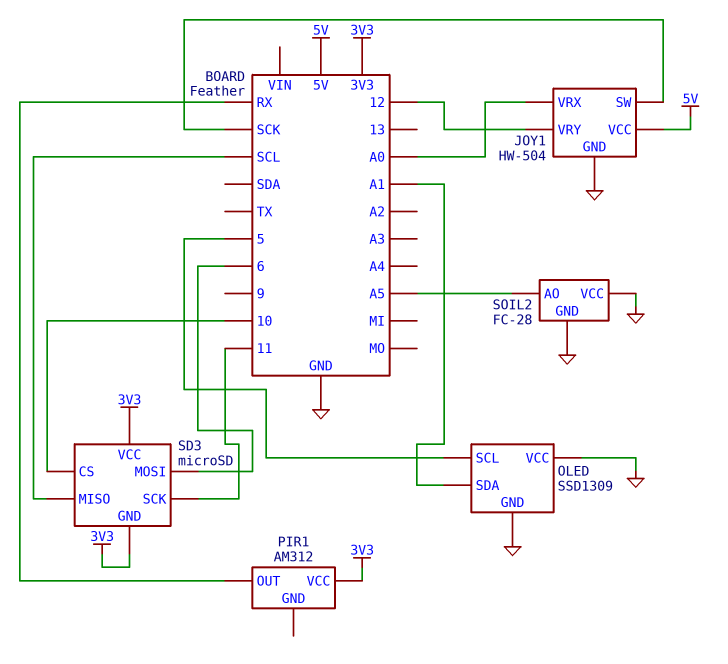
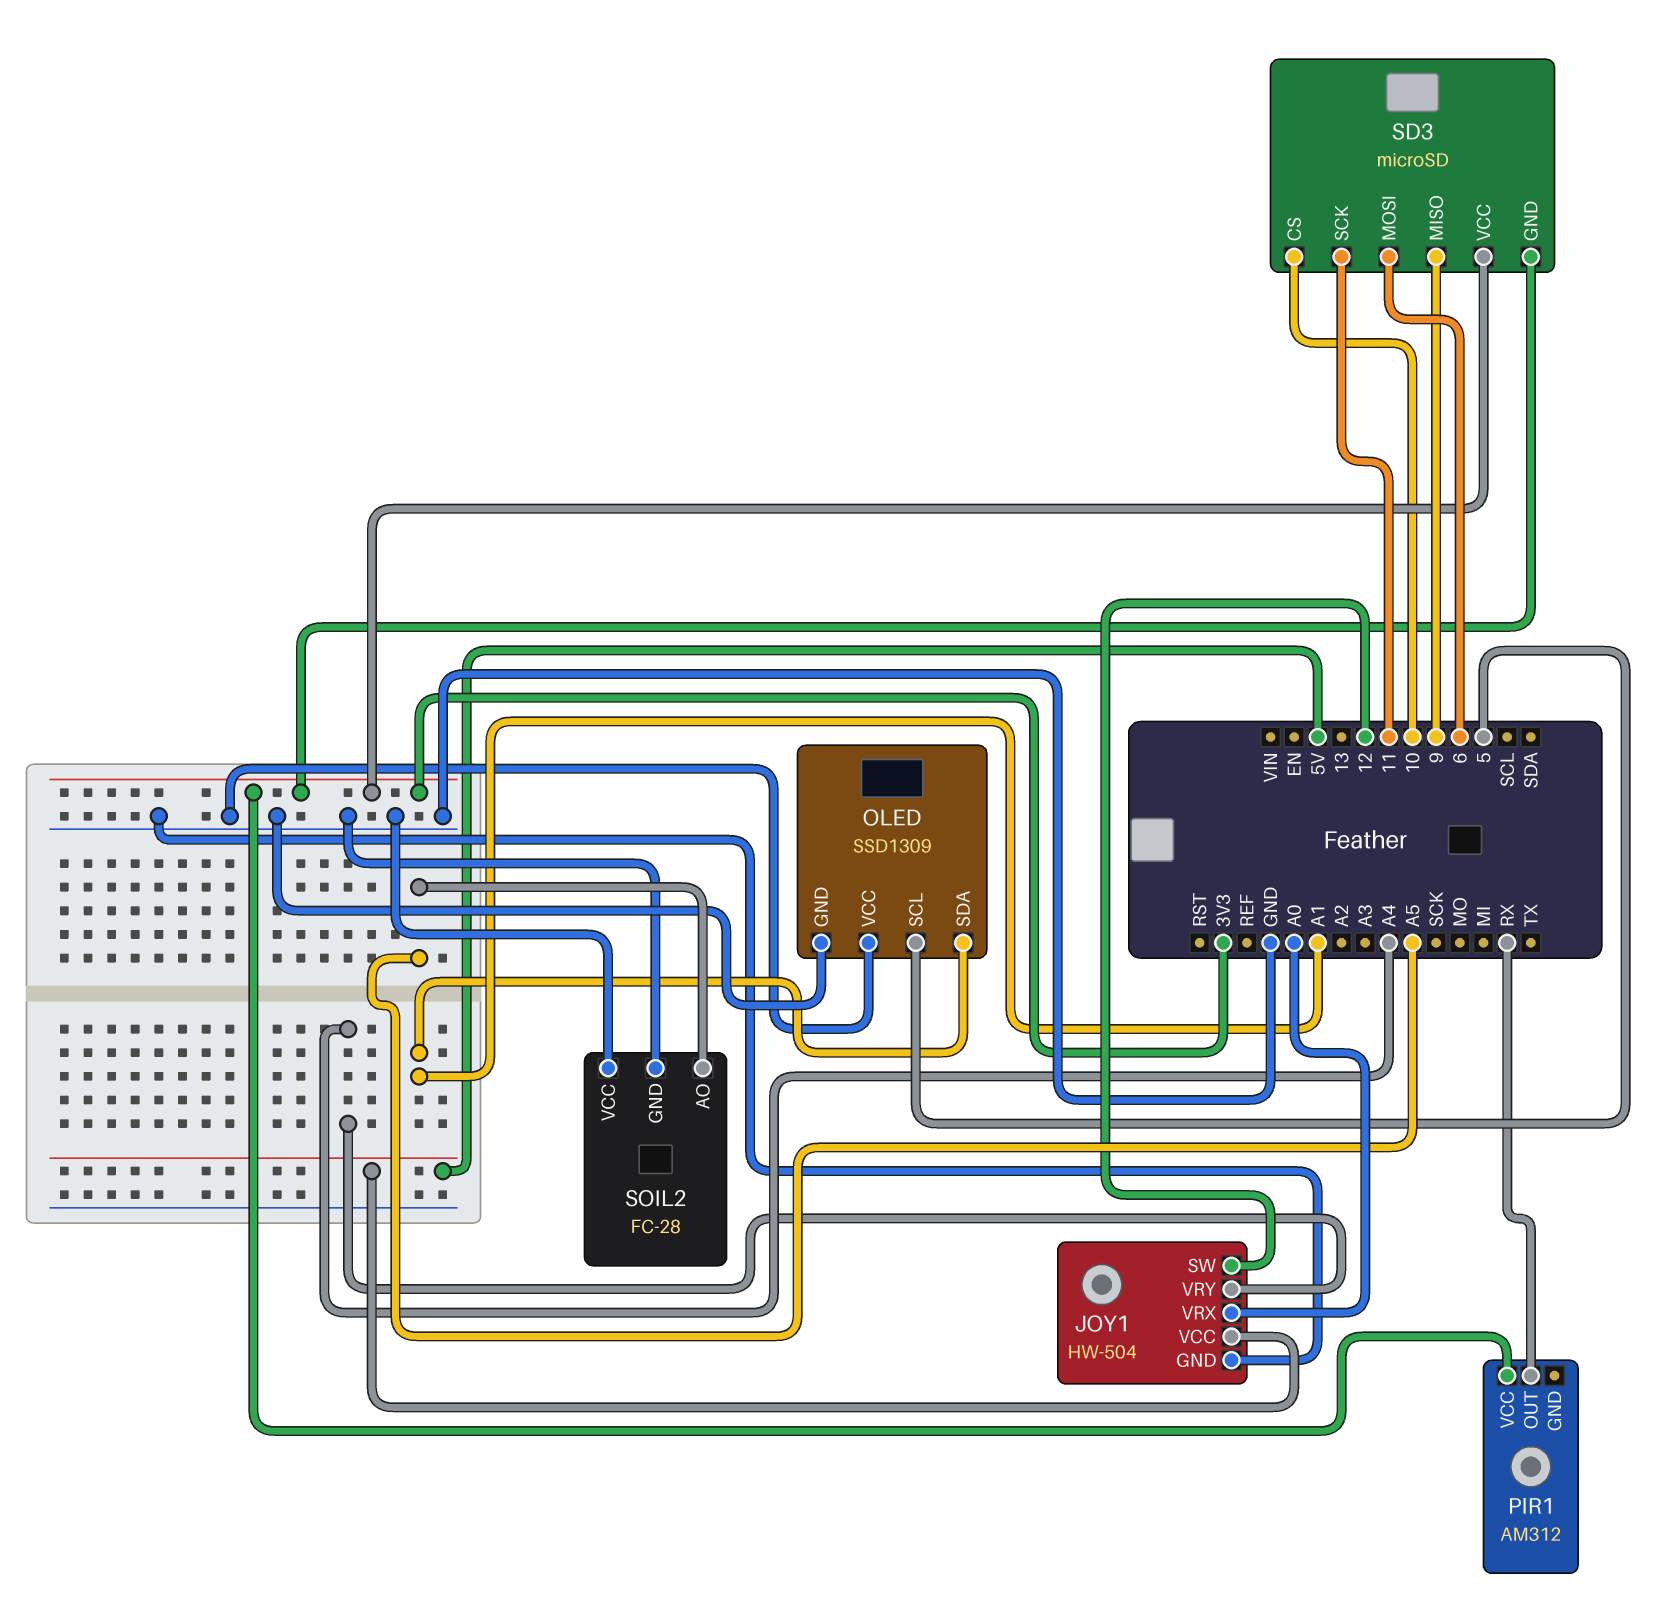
JOY1 pin SW: SCK -> 12
JOY1 pin VRY: 12 -> A4
SD3 pin MISO: SCL -> 9

